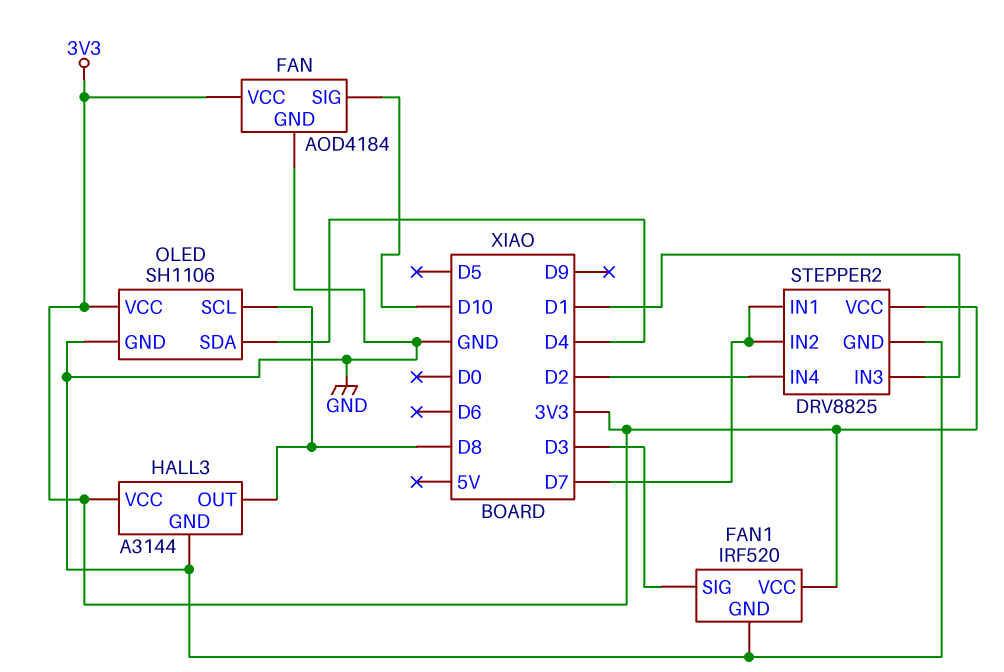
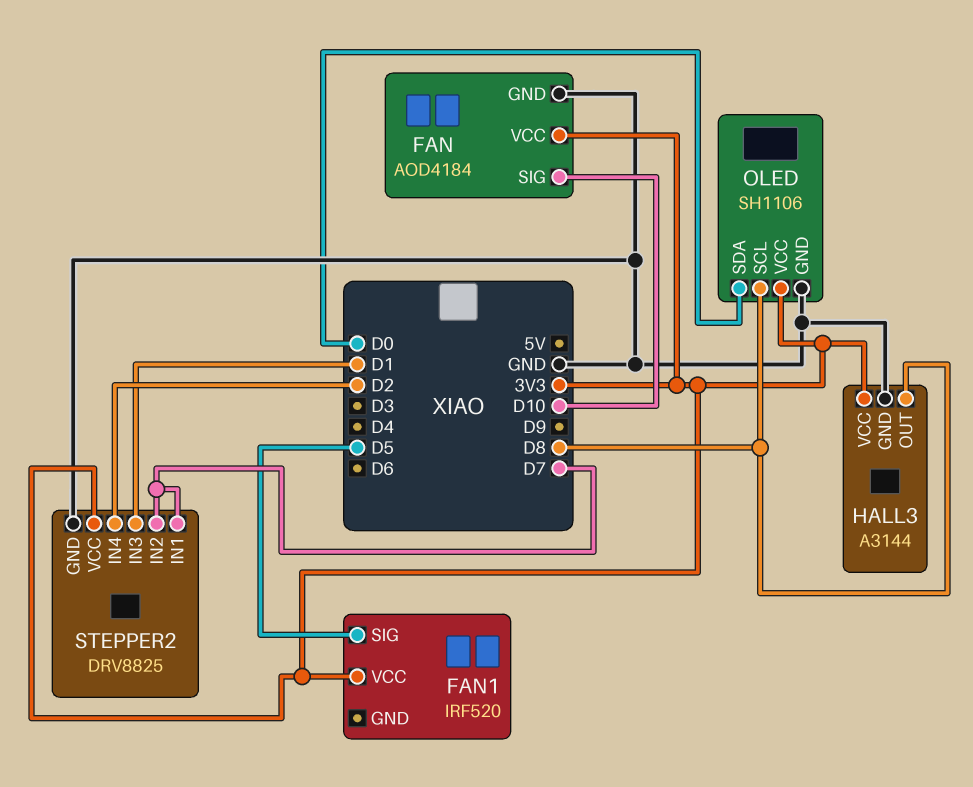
FAN1 pin GND: GND -> none
FAN1 pin SIG: D3 -> D5
OLED pin SDA: D4 -> D0

